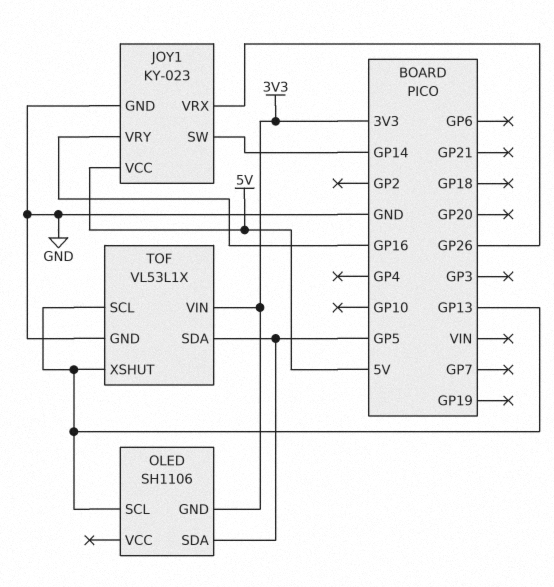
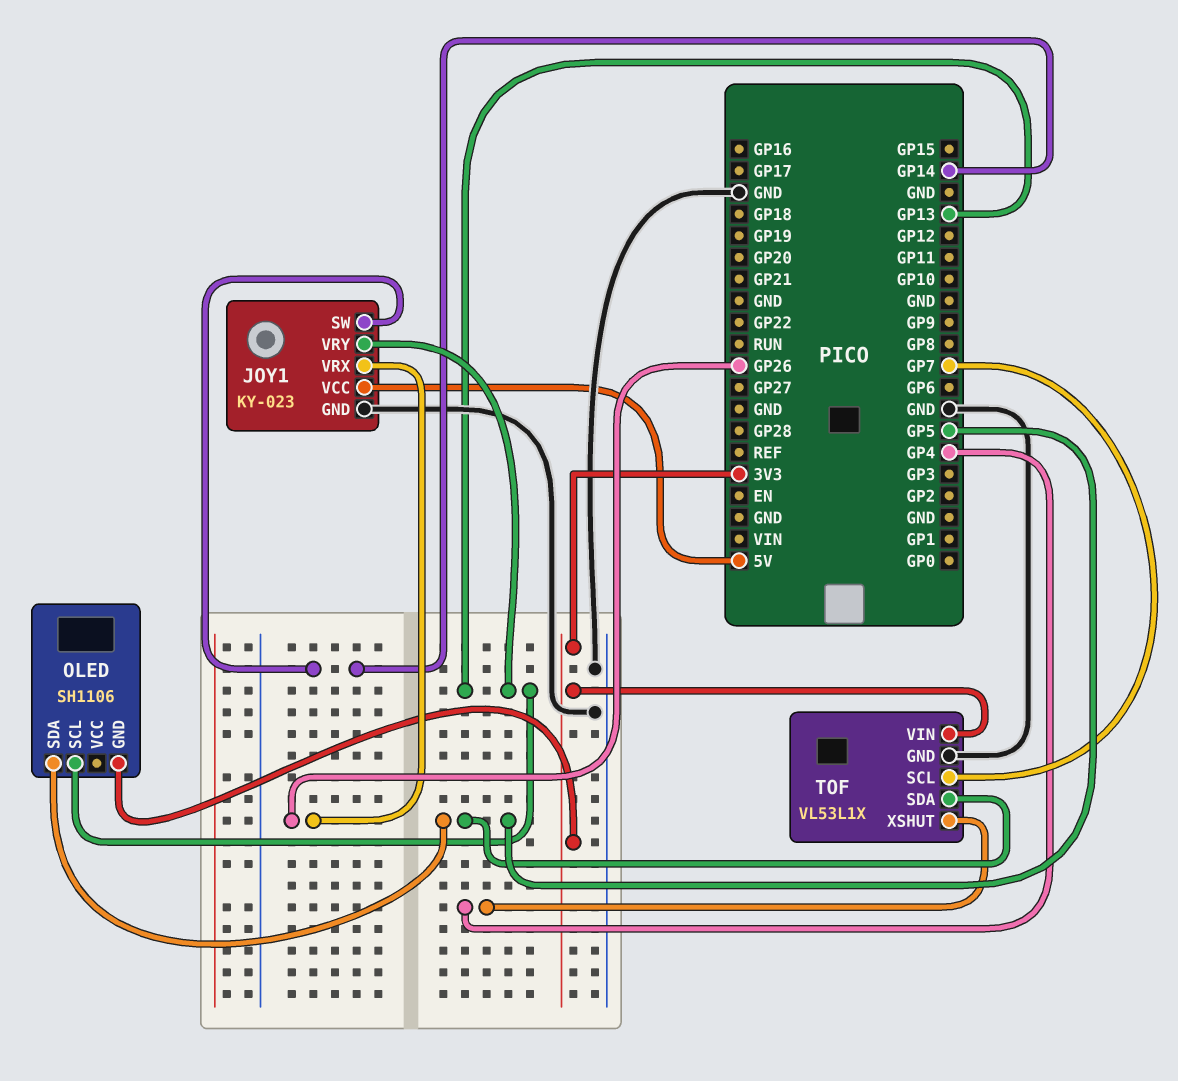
JOY1 pin VRY: GP16 -> GP13
TOF pin SCL: GP13 -> GP7
TOF pin XSHUT: GP13 -> GP4

